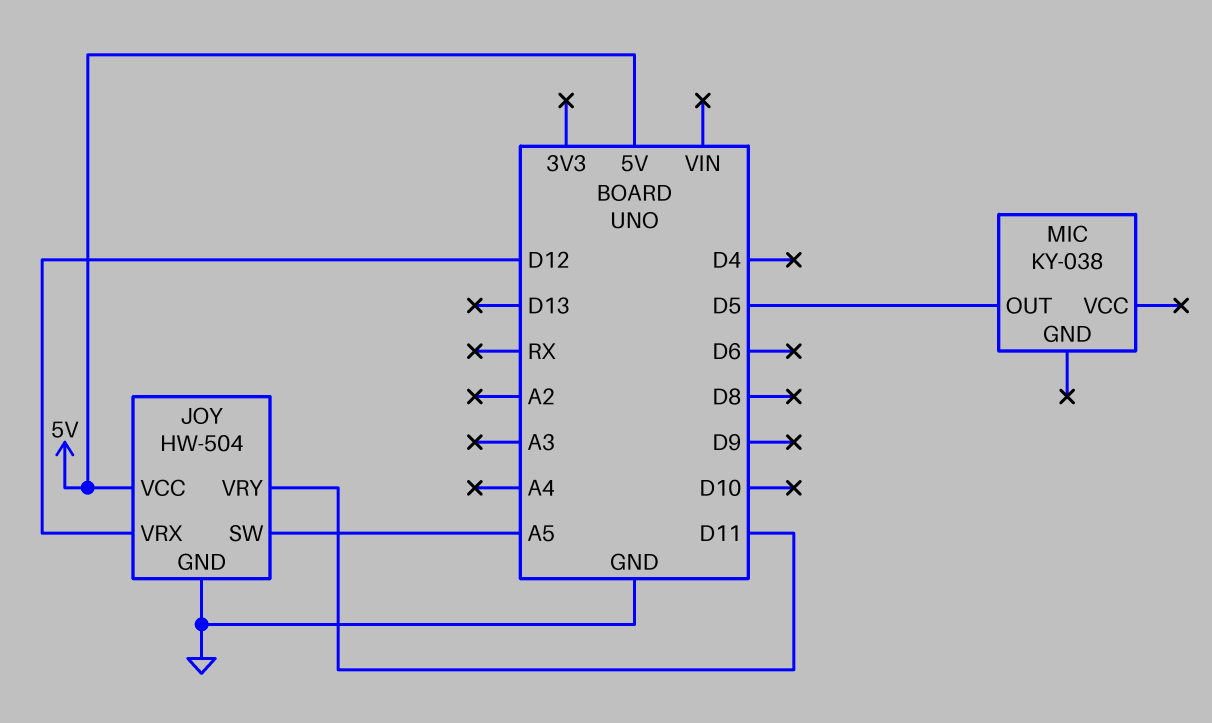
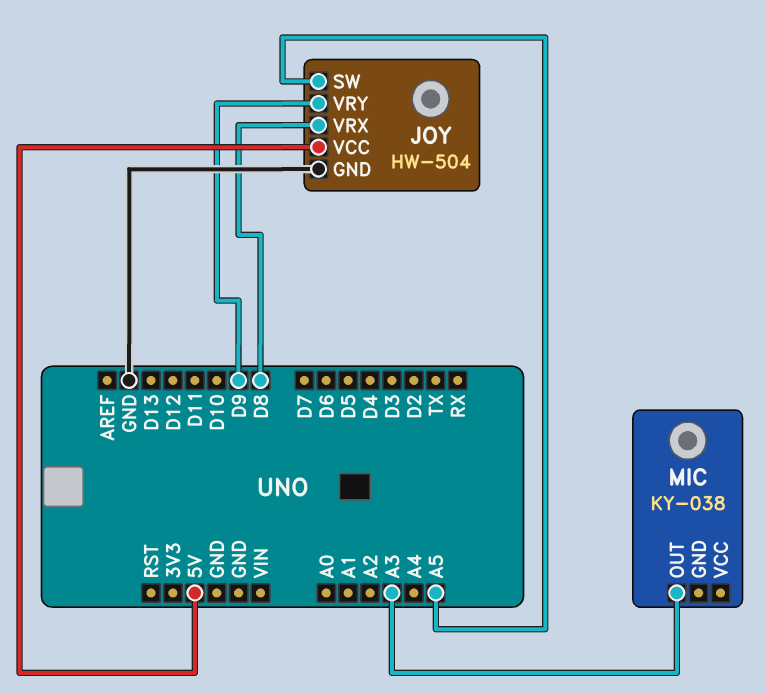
JOY pin VRX: D12 -> D8
JOY pin VRY: D11 -> D9
MIC pin OUT: D5 -> A3

